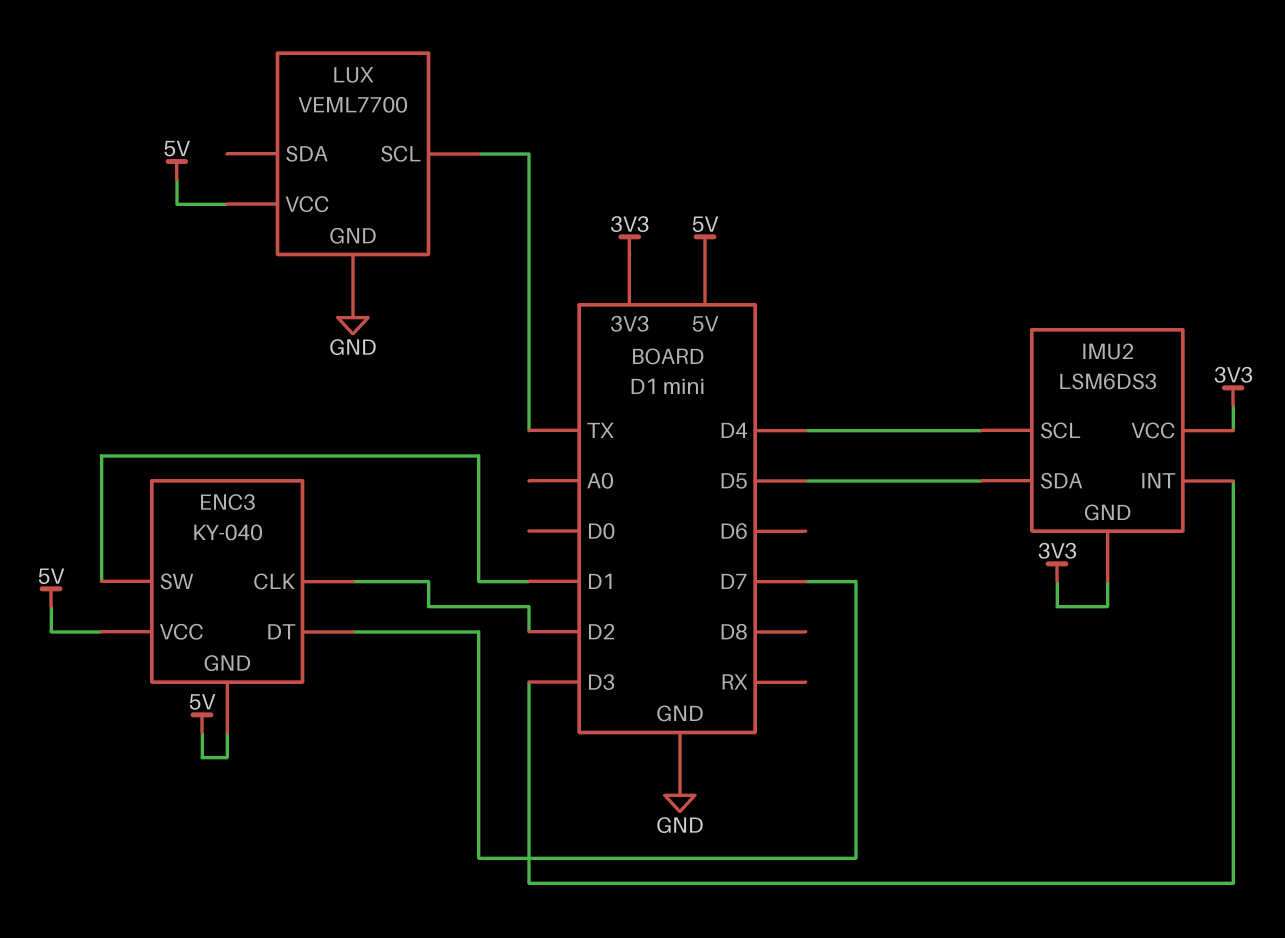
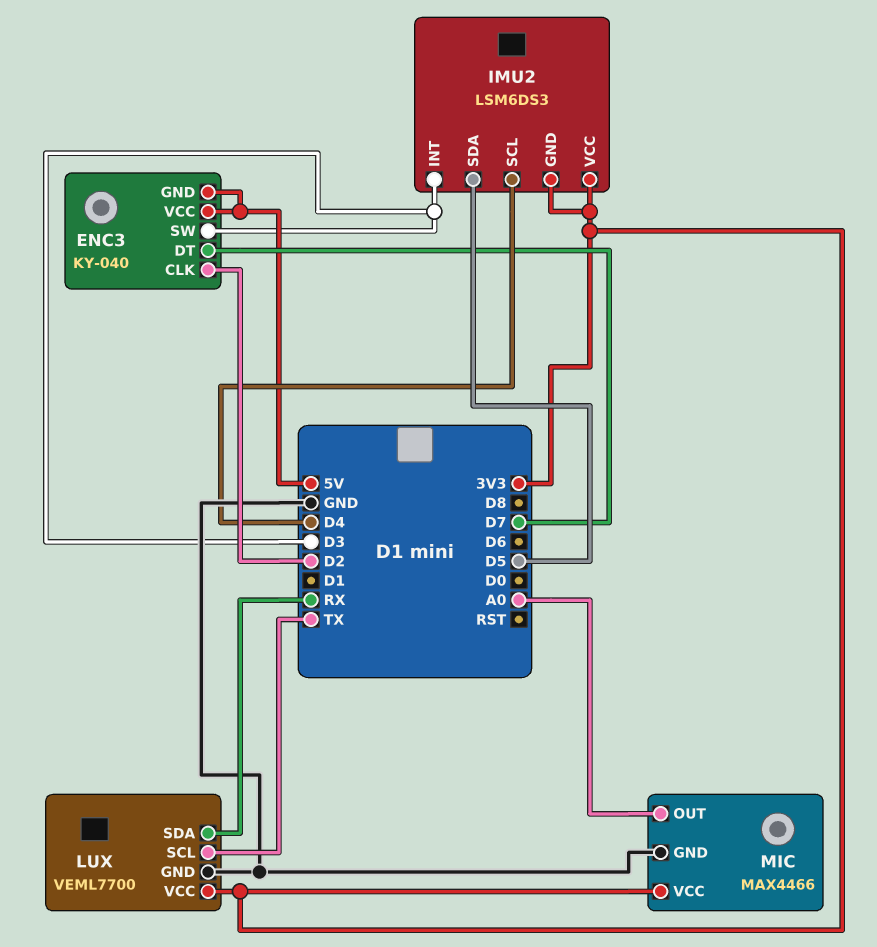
ENC3 pin SW: D1 -> D3
LUX pin SDA: none -> RX
LUX pin VCC: 5V -> 3V3
MIC: none -> MAX4466
MIC pin GND: none -> GND
MIC pin OUT: none -> A0
MIC pin VCC: none -> 3V3

